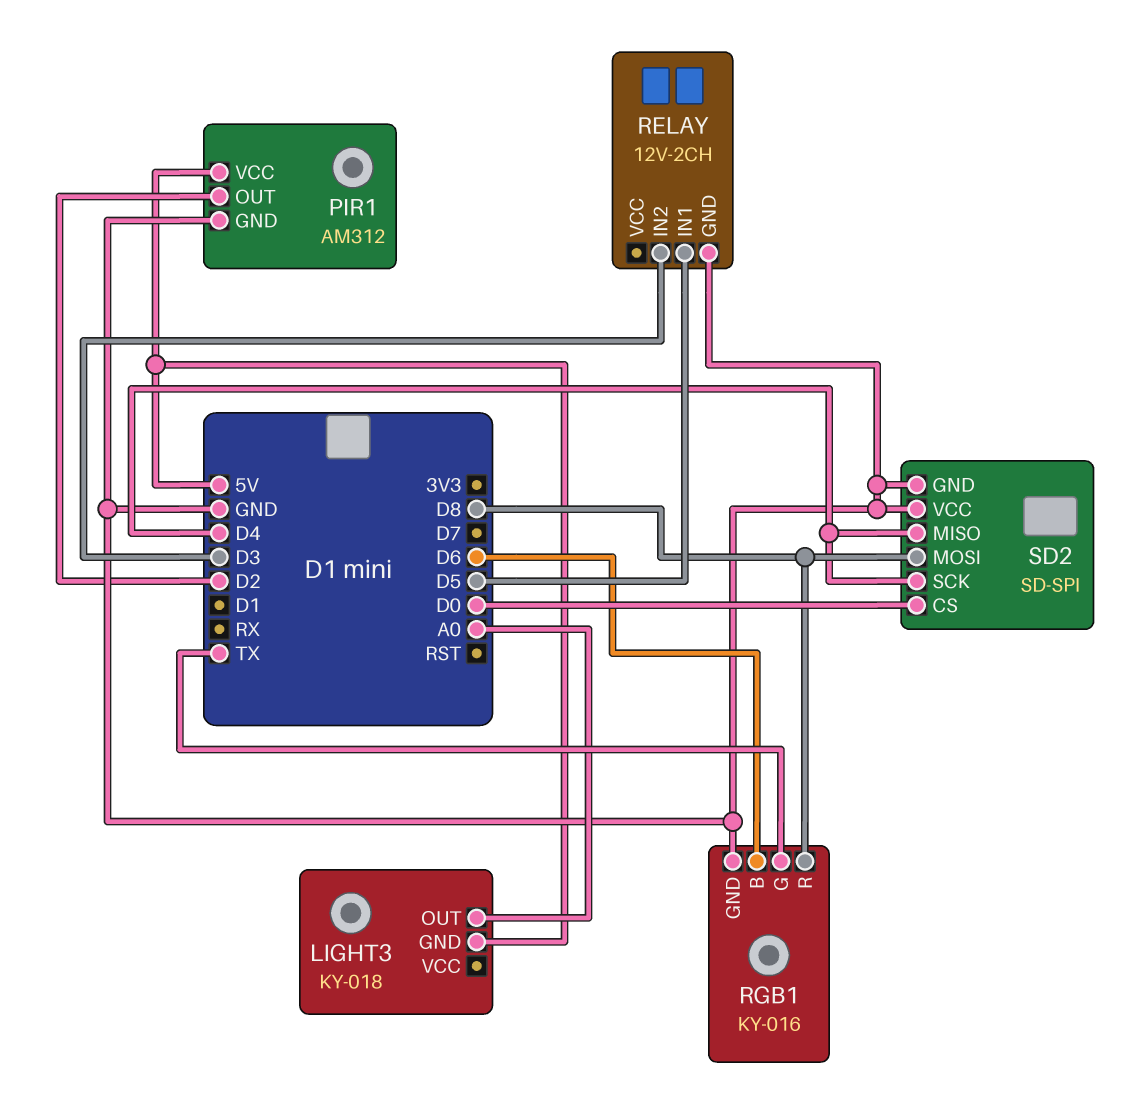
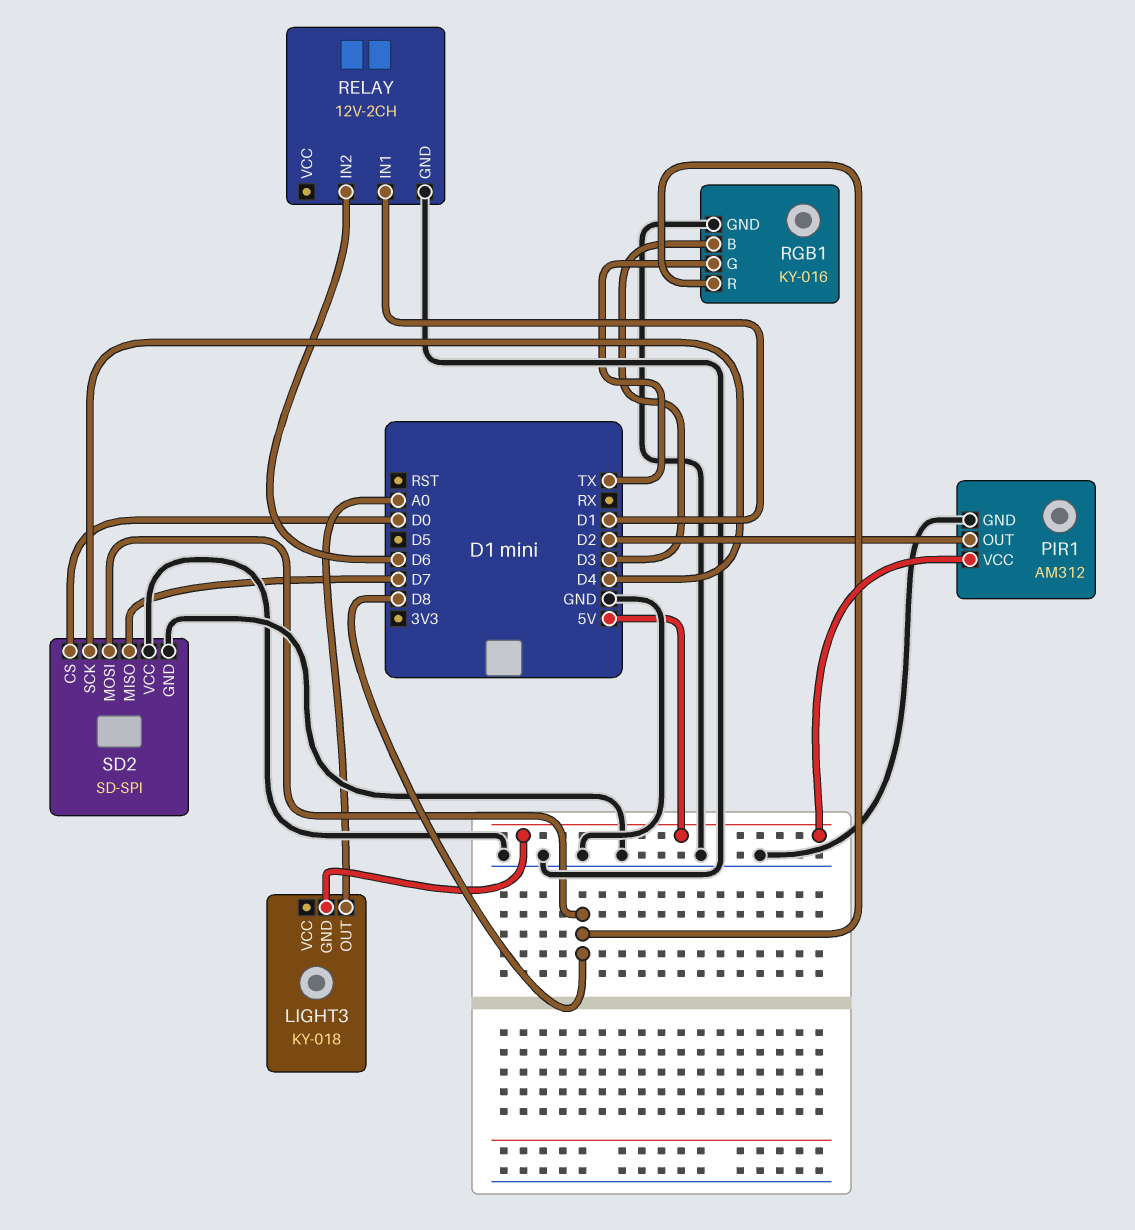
RELAY pin IN1: D5 -> D1
RELAY pin IN2: D3 -> D6
RGB1 pin B: D6 -> D3
SD2 pin MISO: D4 -> D7

